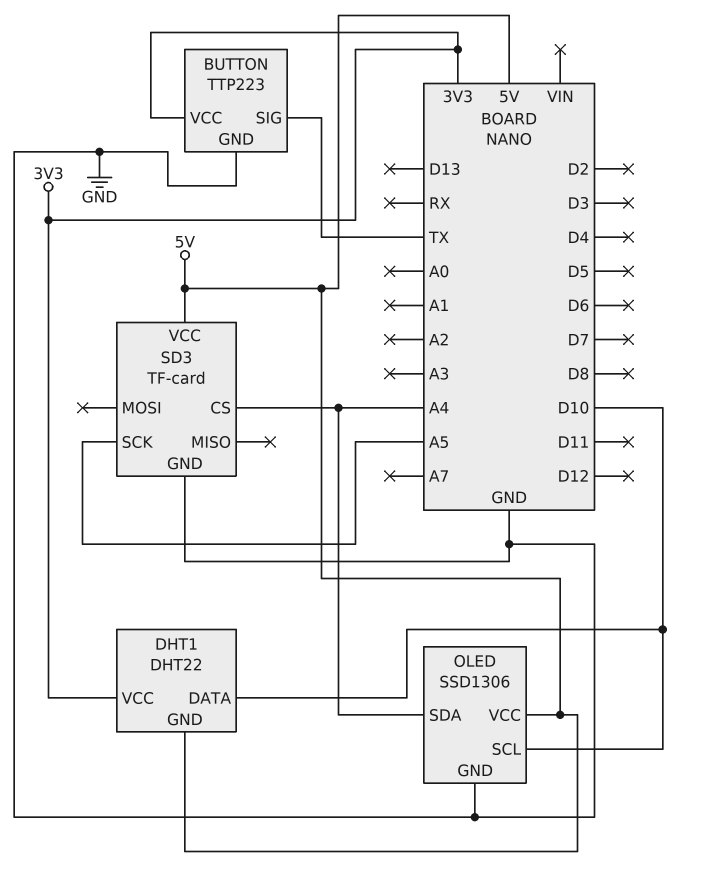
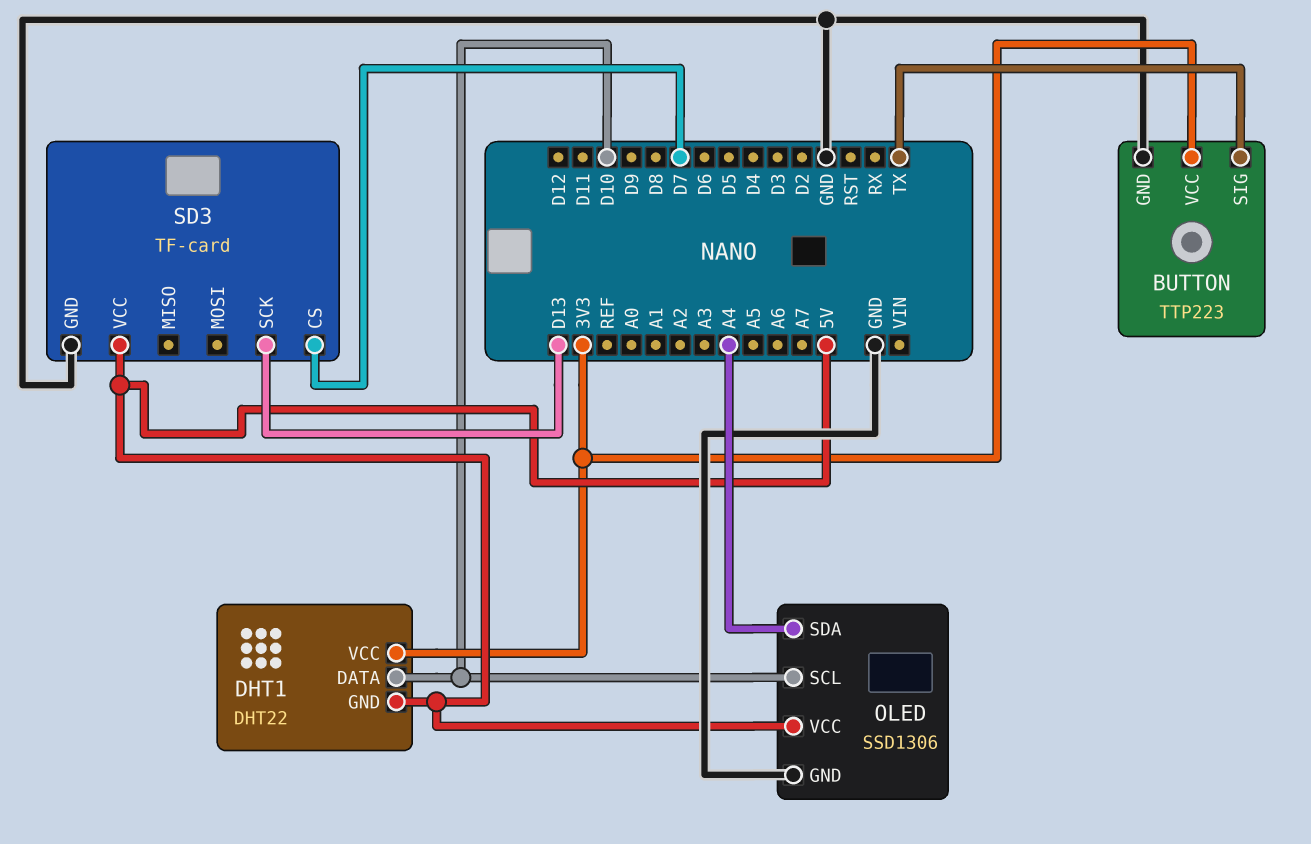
SD3 pin CS: A4 -> D7
SD3 pin SCK: A5 -> D13

